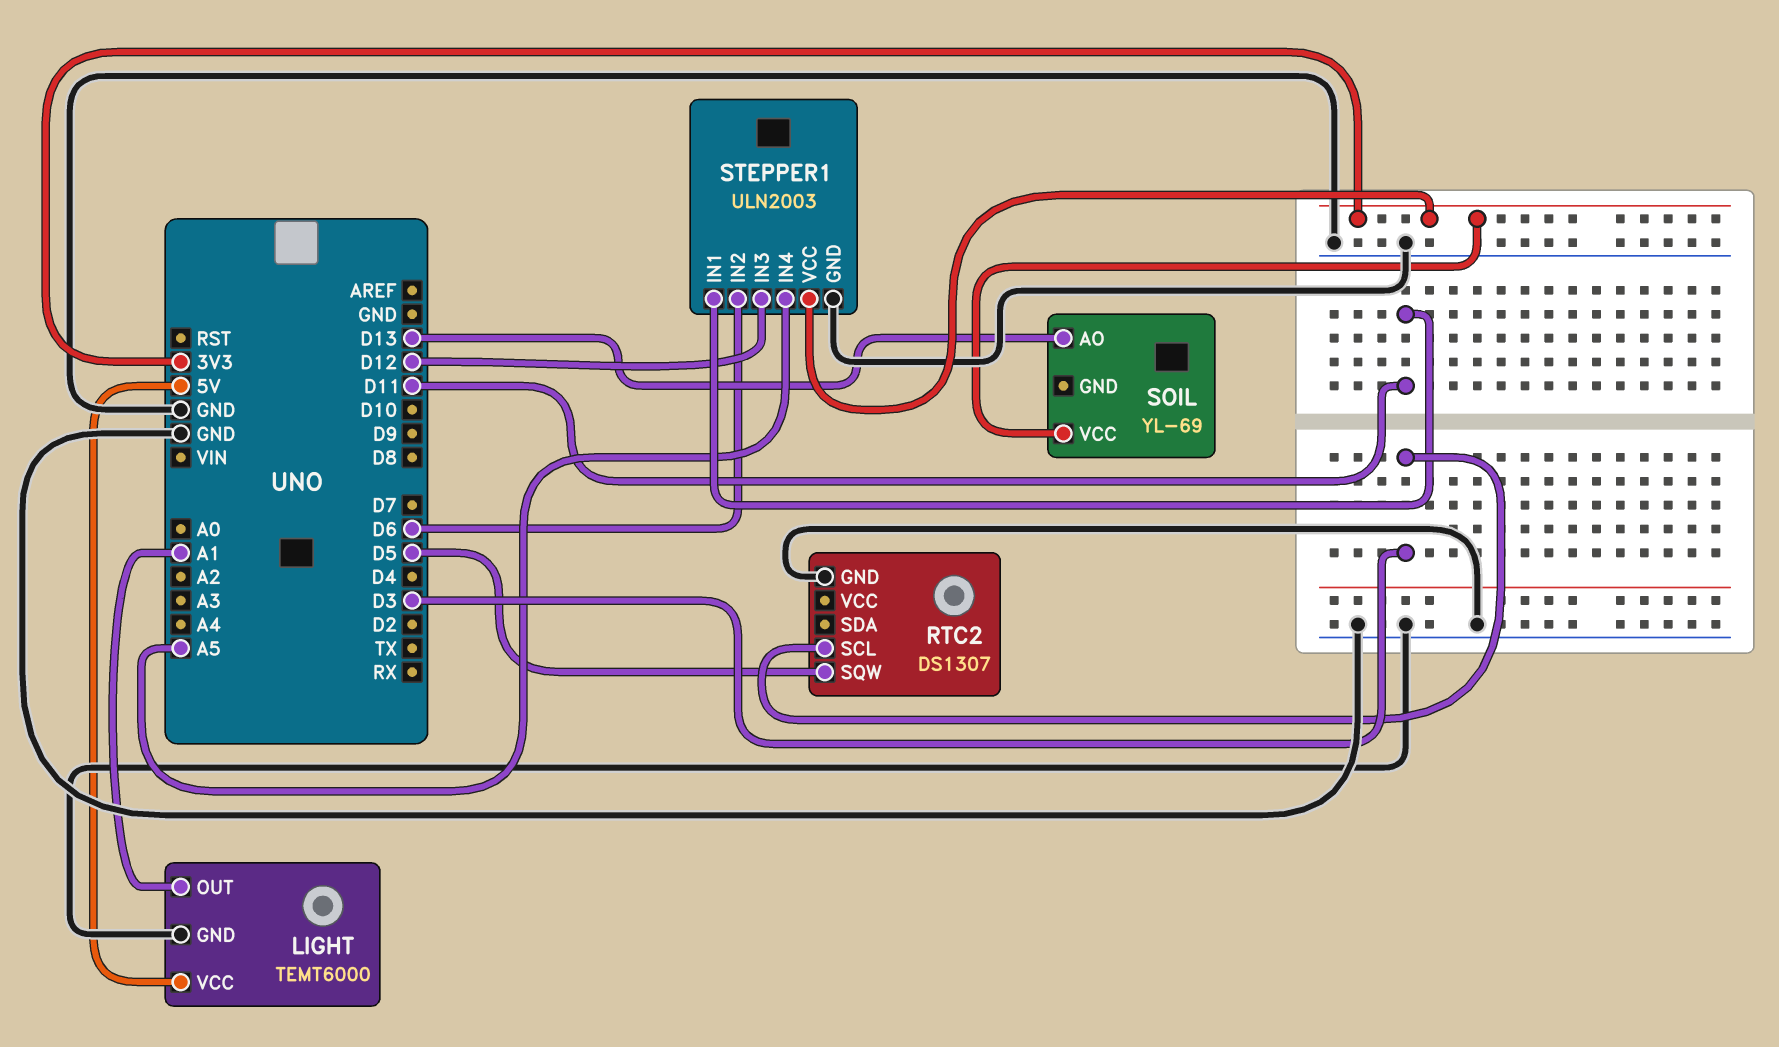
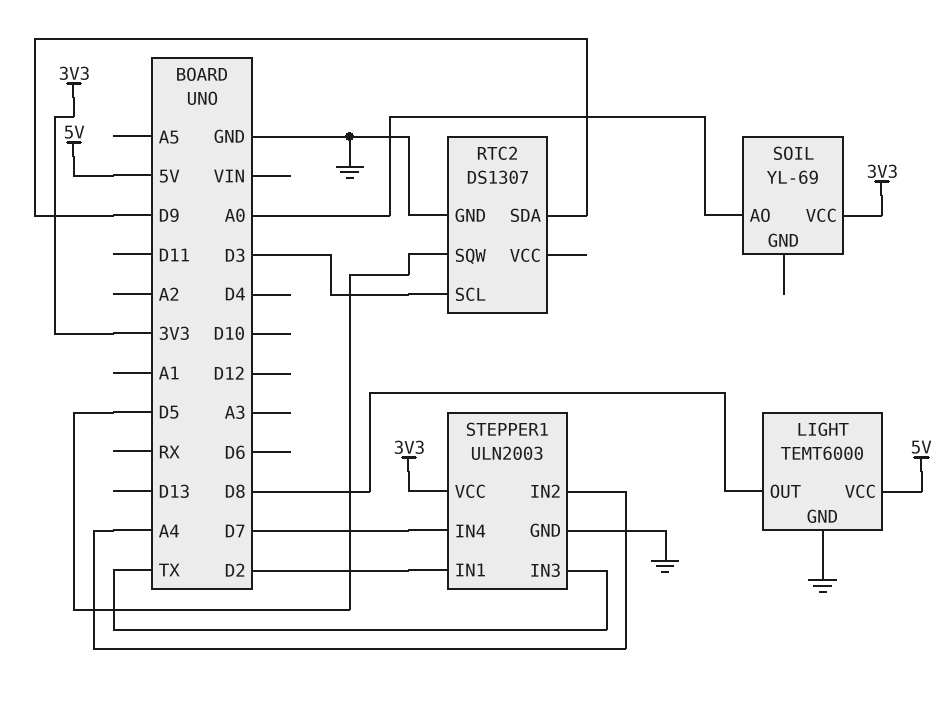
LIGHT pin OUT: A1 -> D8
RTC2 pin SDA: none -> D9
SOIL pin AO: D13 -> A0
STEPPER1 pin IN1: D11 -> D2
STEPPER1 pin IN2: D6 -> A4
STEPPER1 pin IN3: D12 -> TX
STEPPER1 pin IN4: A5 -> D7

